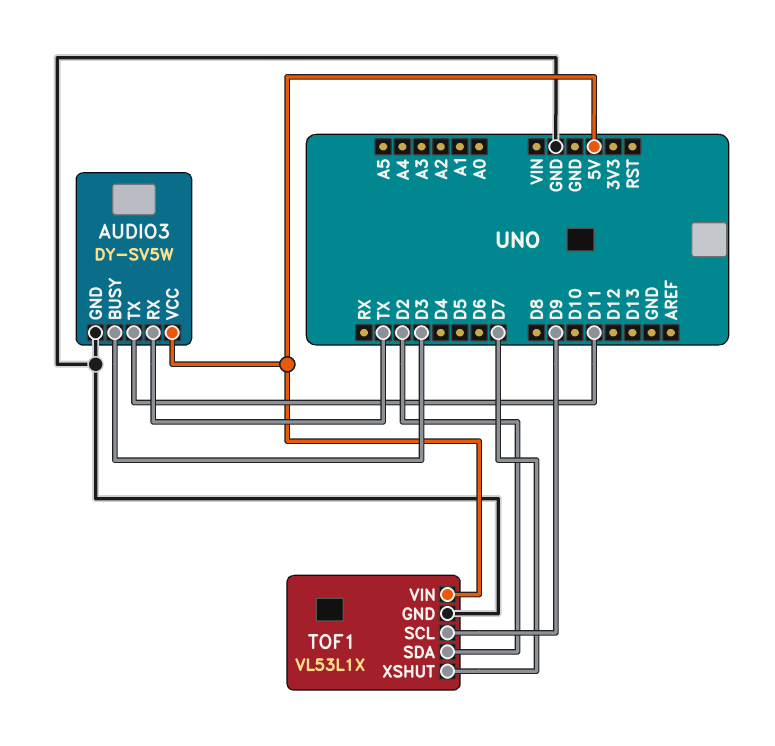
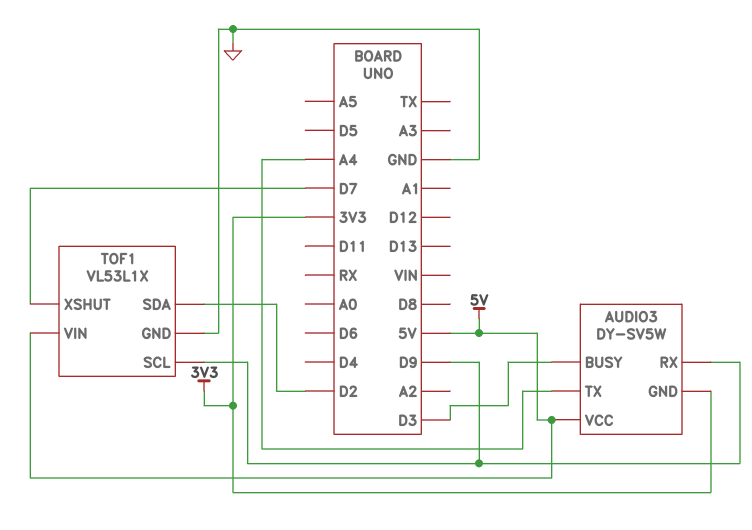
AUDIO3 pin GND: GND -> 3V3
AUDIO3 pin RX: TX -> D9
AUDIO3 pin TX: D11 -> A4

